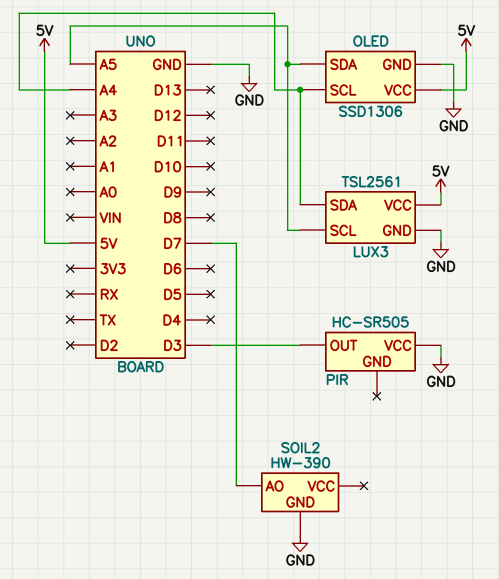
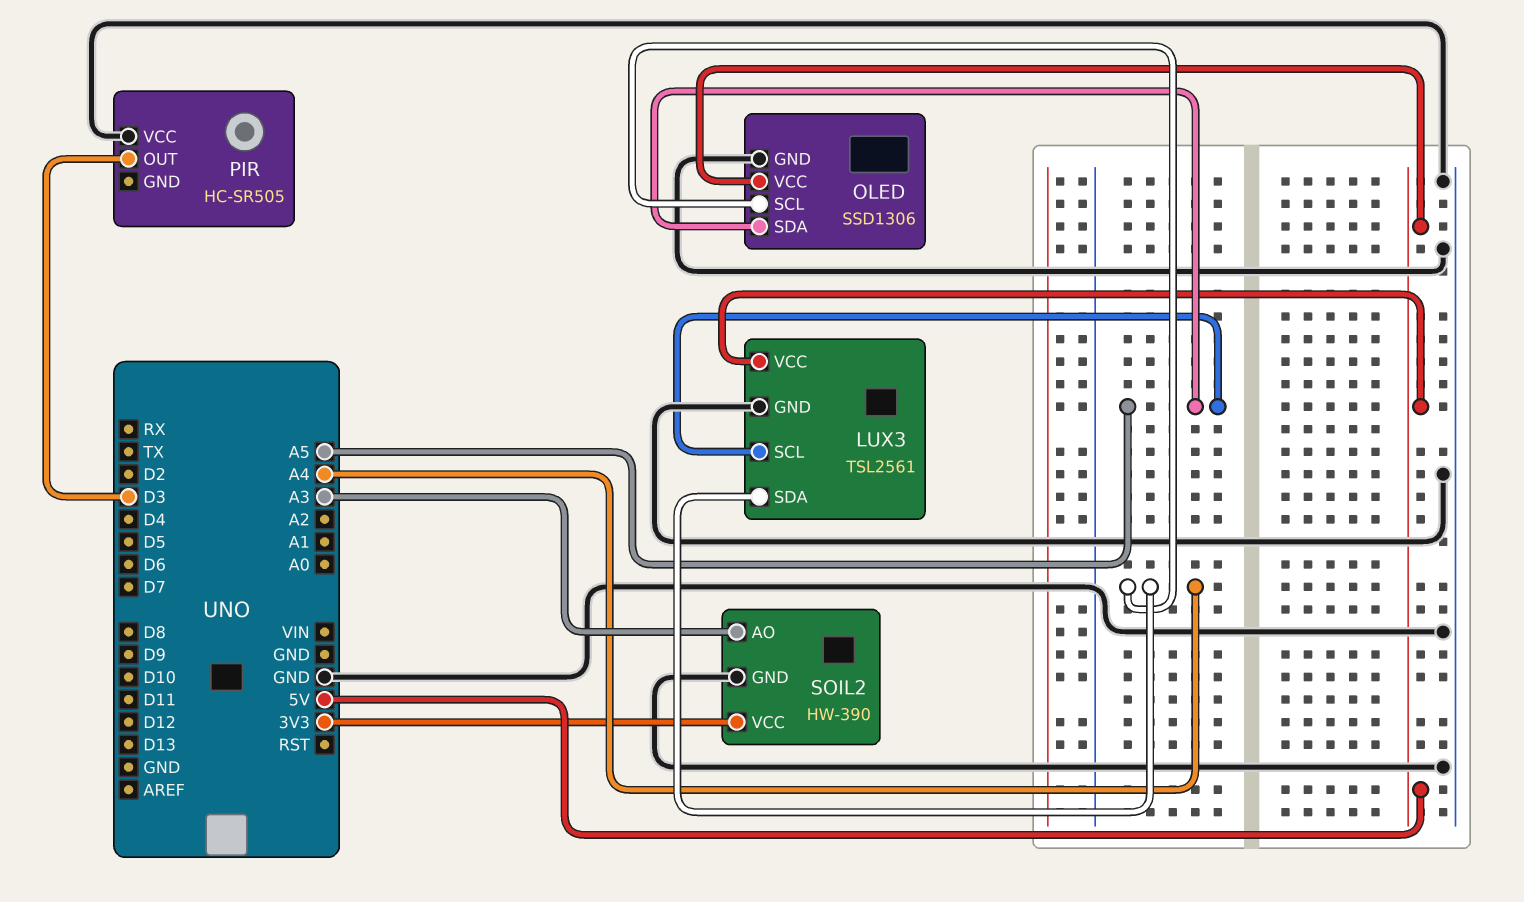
SOIL2 pin AO: D7 -> A3
SOIL2 pin VCC: none -> 3V3

